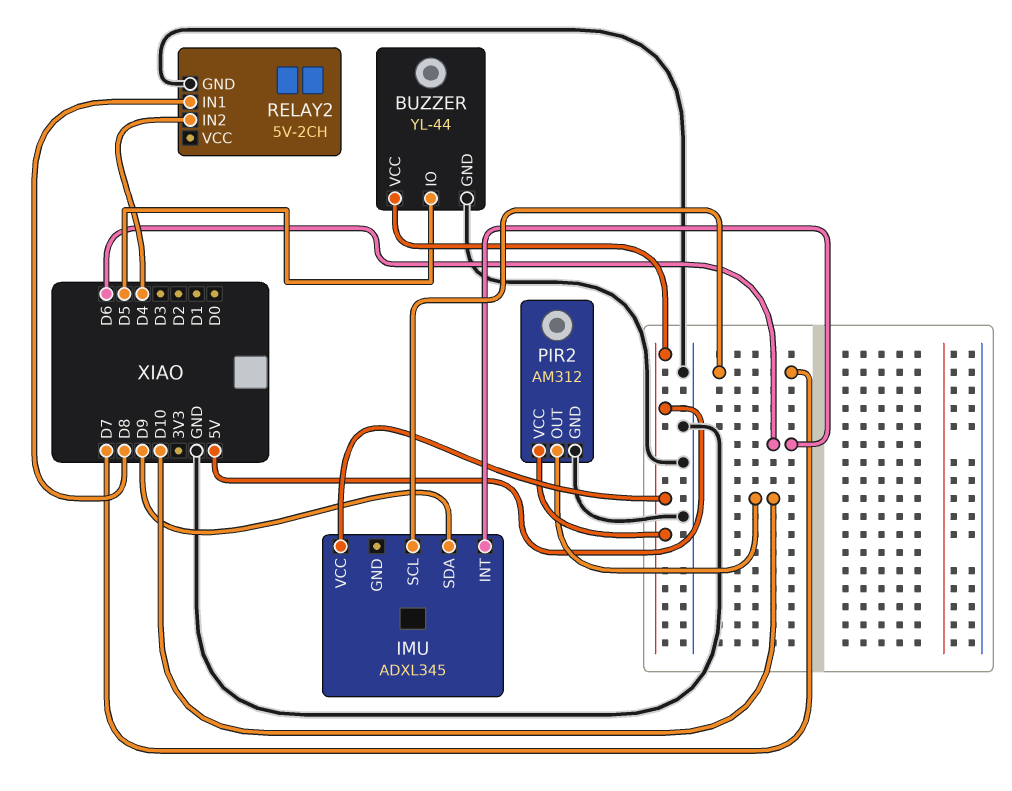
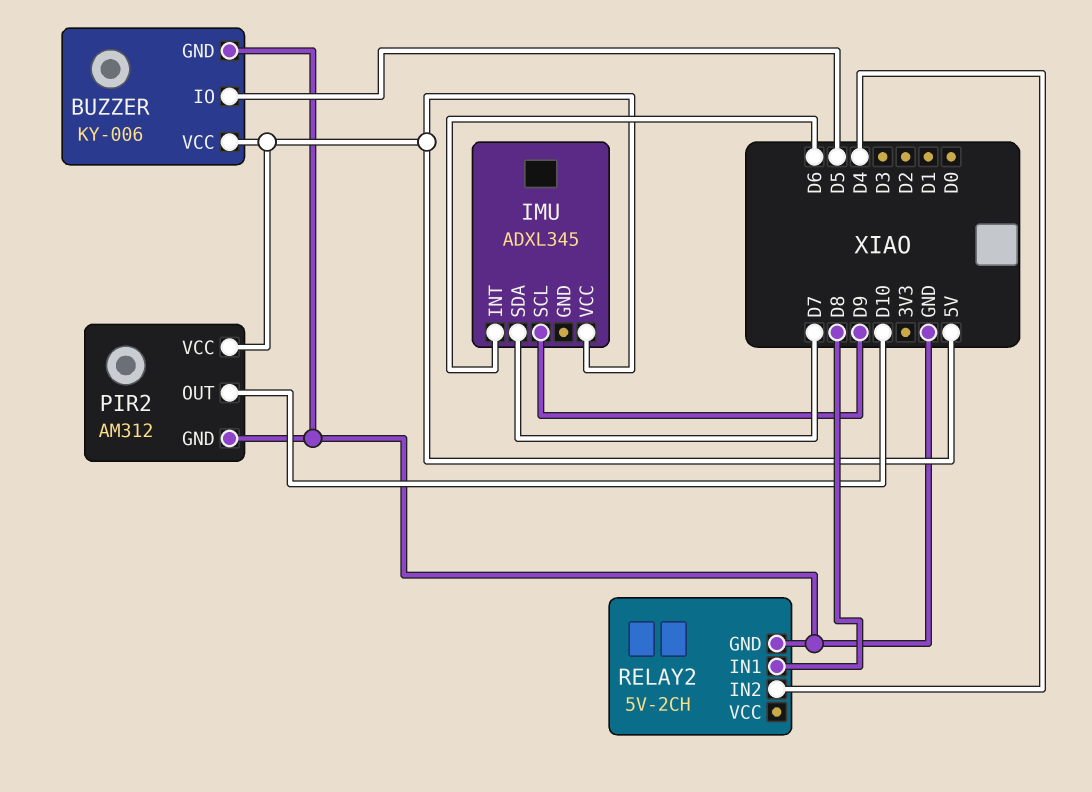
BUZZER: YL-44 -> KY-006
IMU pin SCL: D7 -> D9
IMU pin SDA: D9 -> D7

